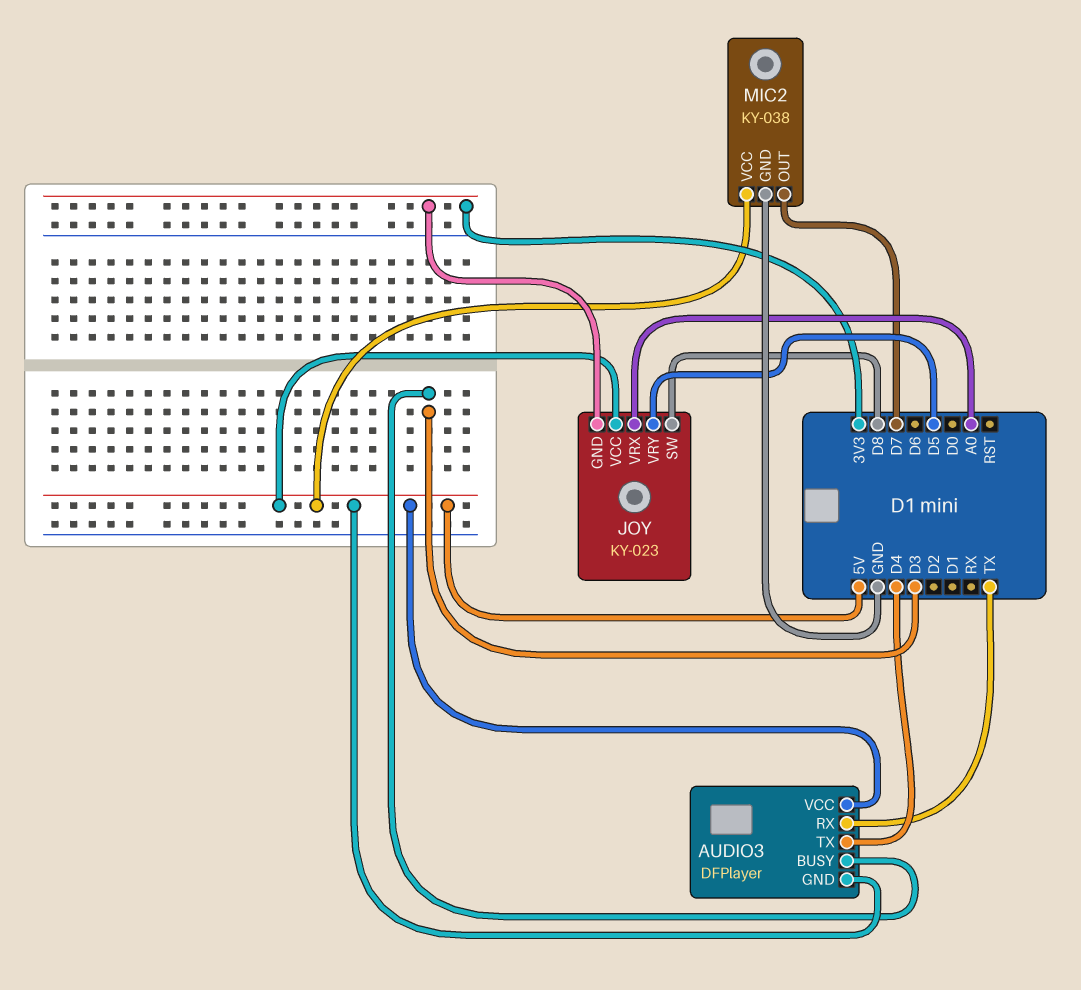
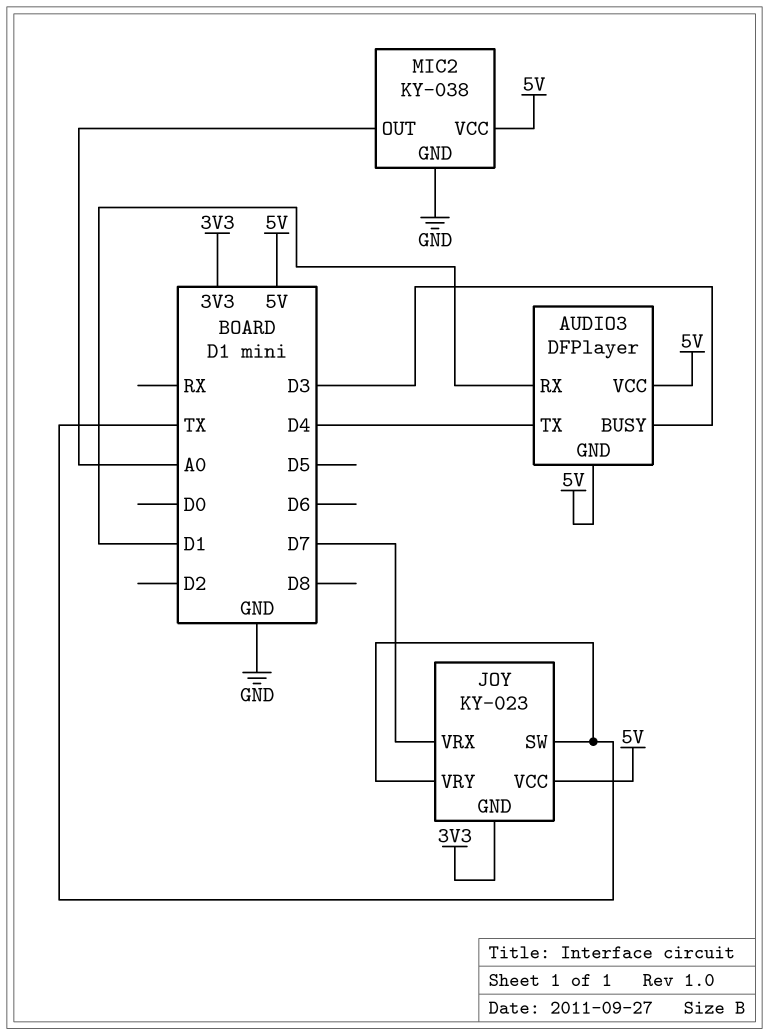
AUDIO3 pin RX: TX -> D1
JOY pin SW: D8 -> TX
JOY pin VRX: A0 -> D7
JOY pin VRY: D5 -> TX
MIC2 pin OUT: D7 -> A0

